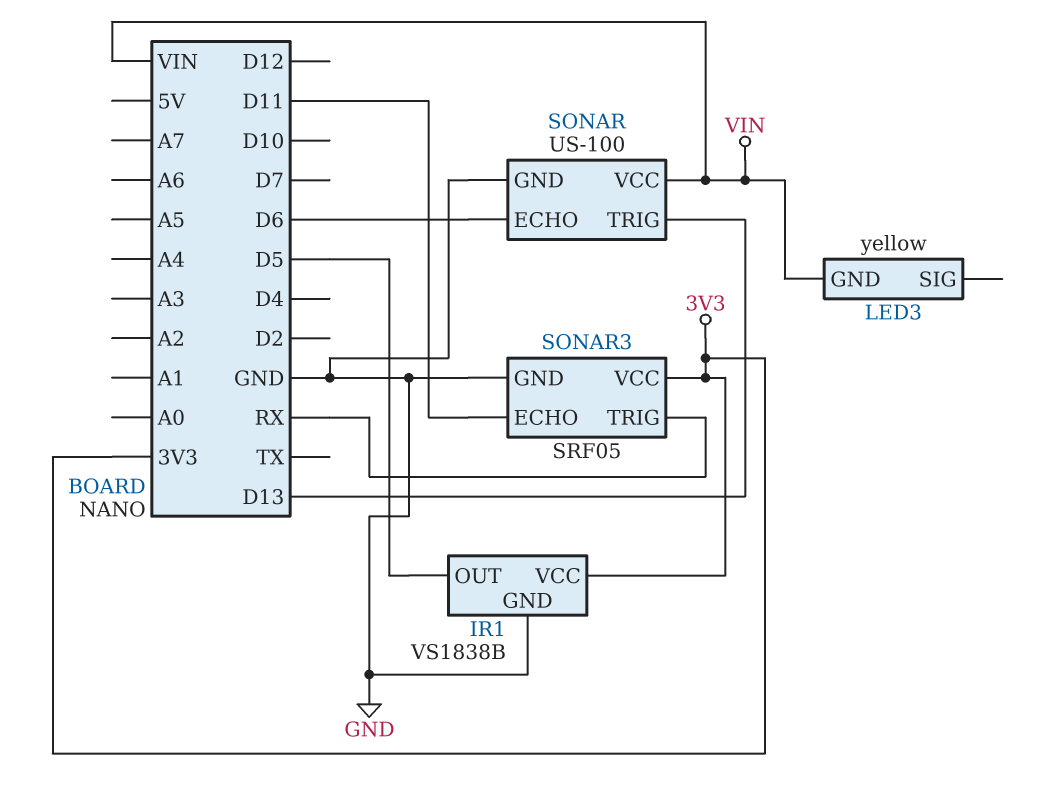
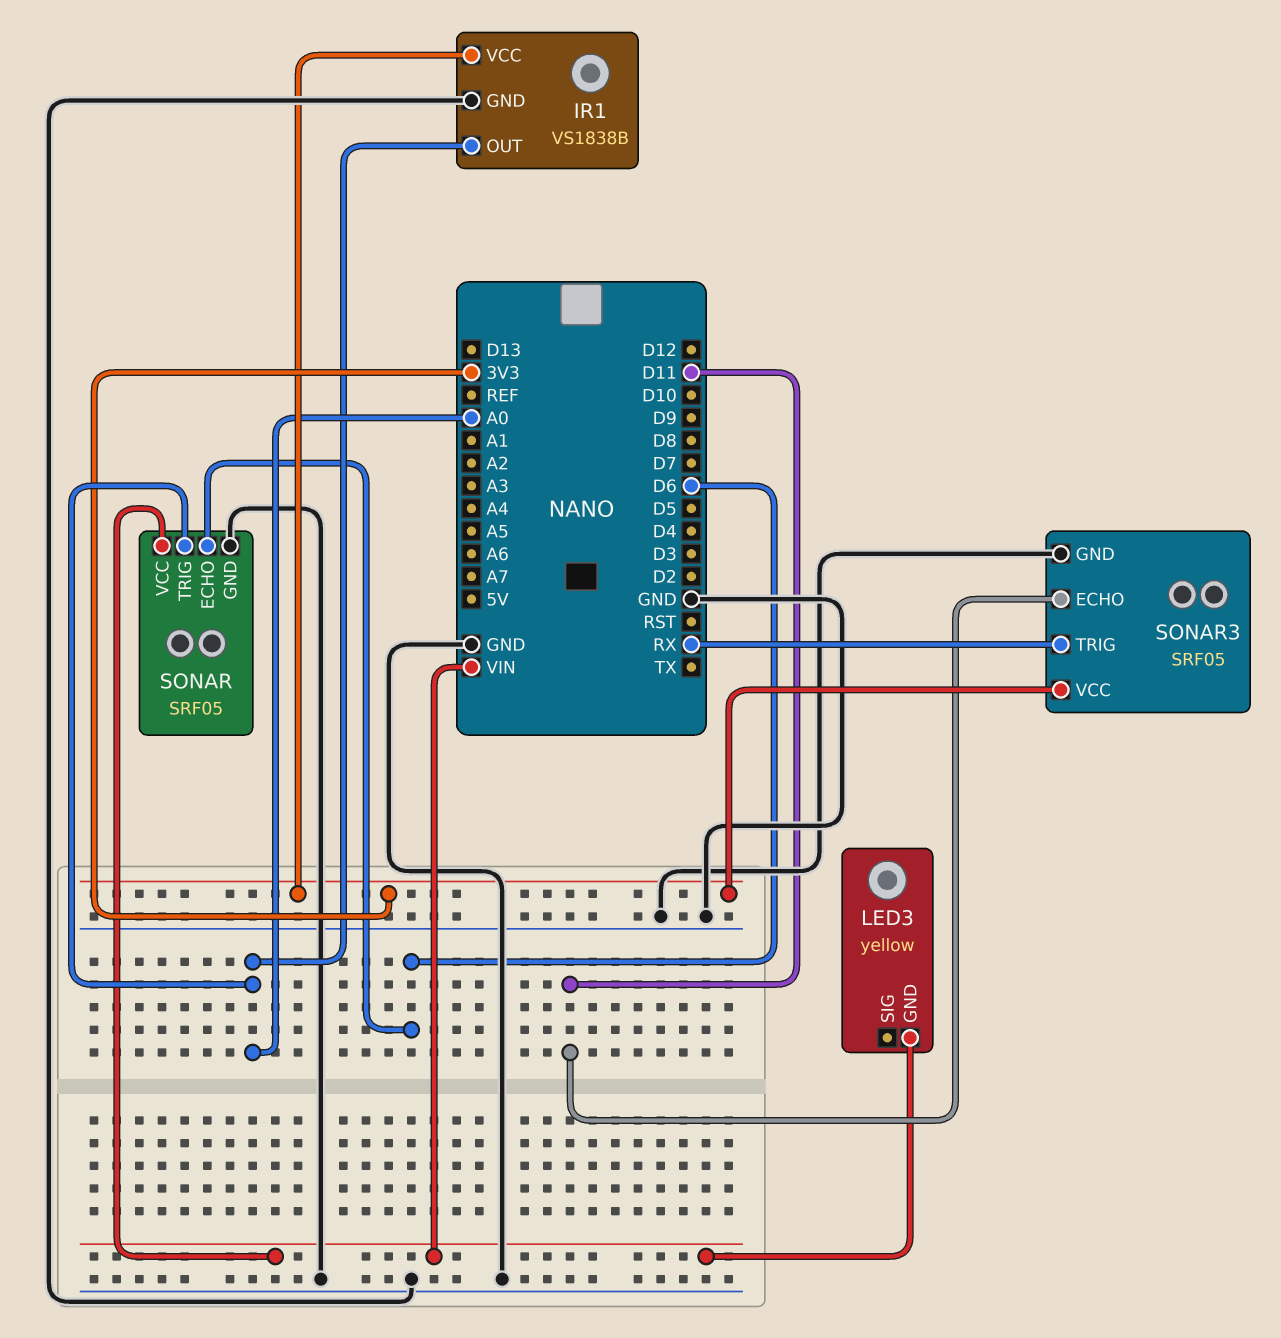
IR1 pin OUT: D5 -> A0
SONAR: US-100 -> SRF05
SONAR pin TRIG: D13 -> A0

